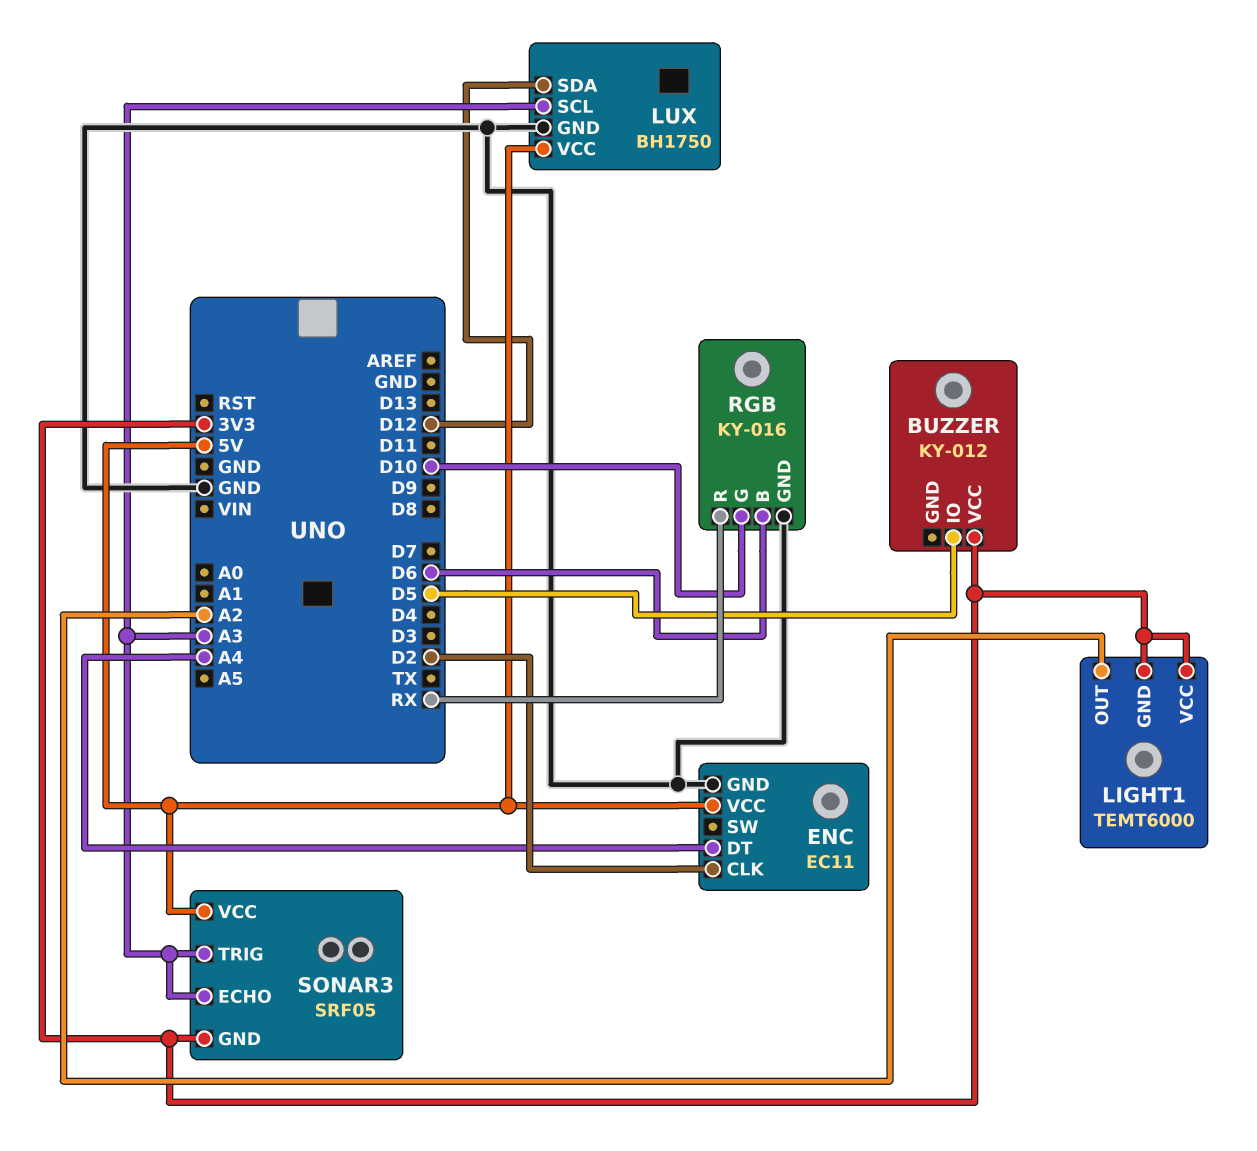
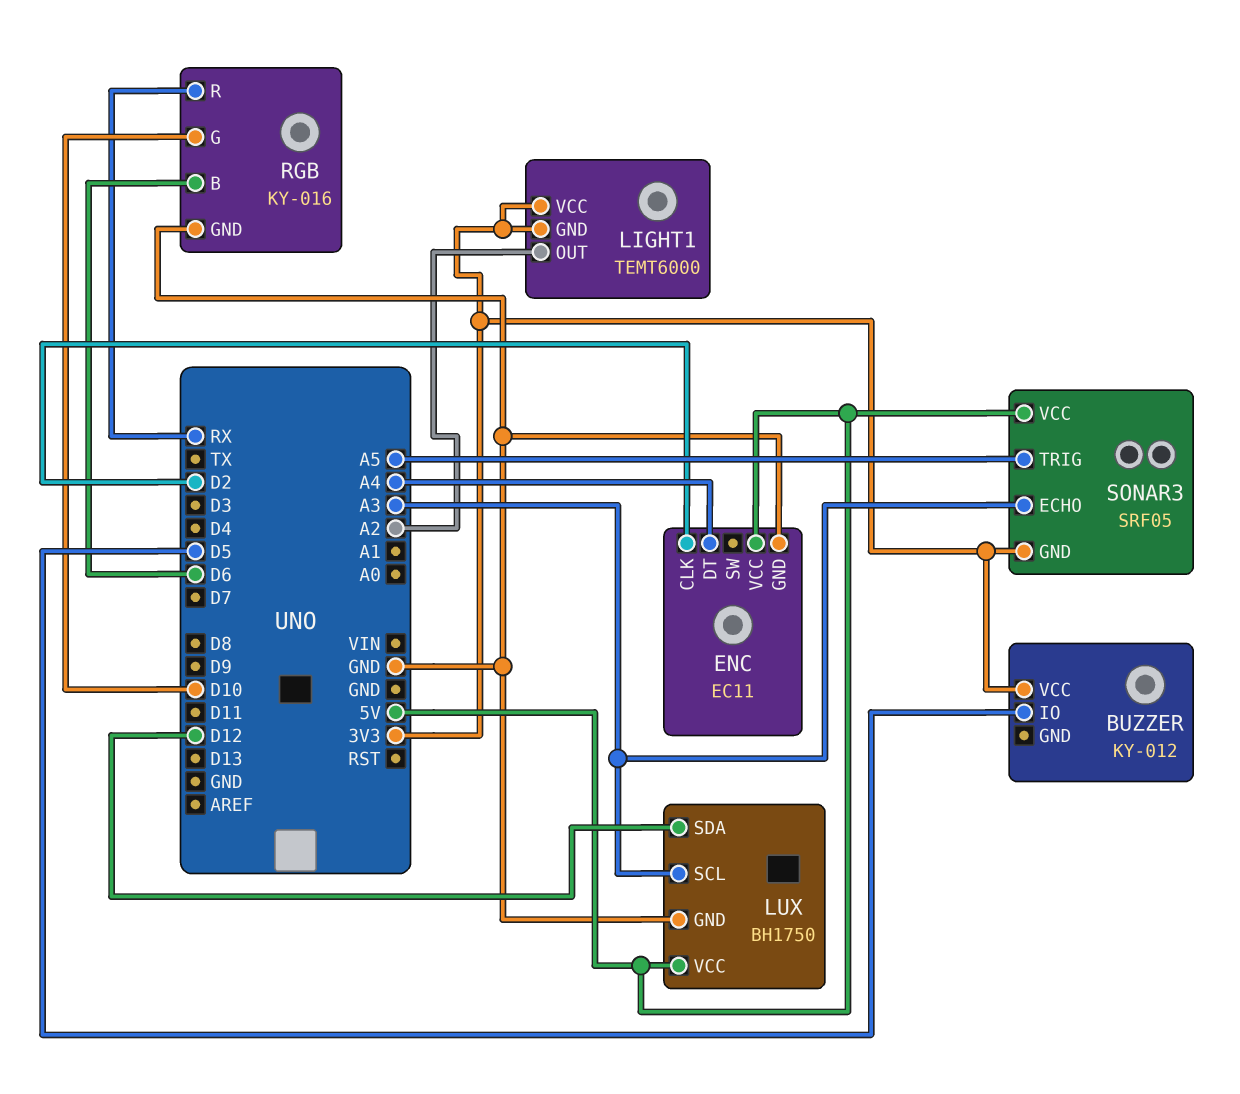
SONAR3 pin TRIG: A3 -> A5

